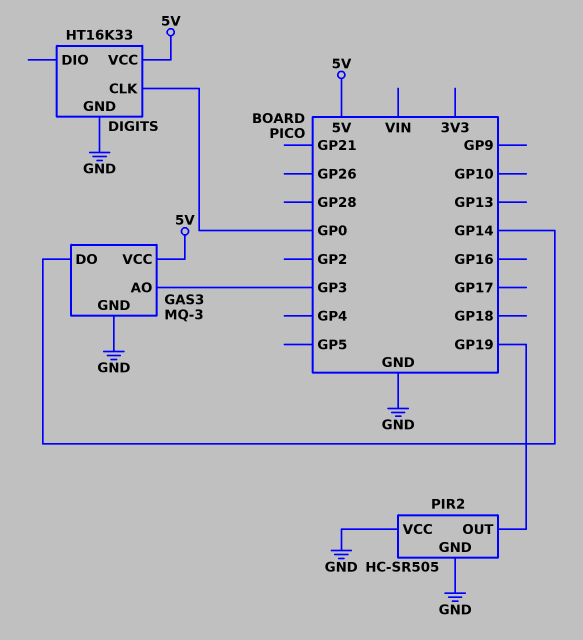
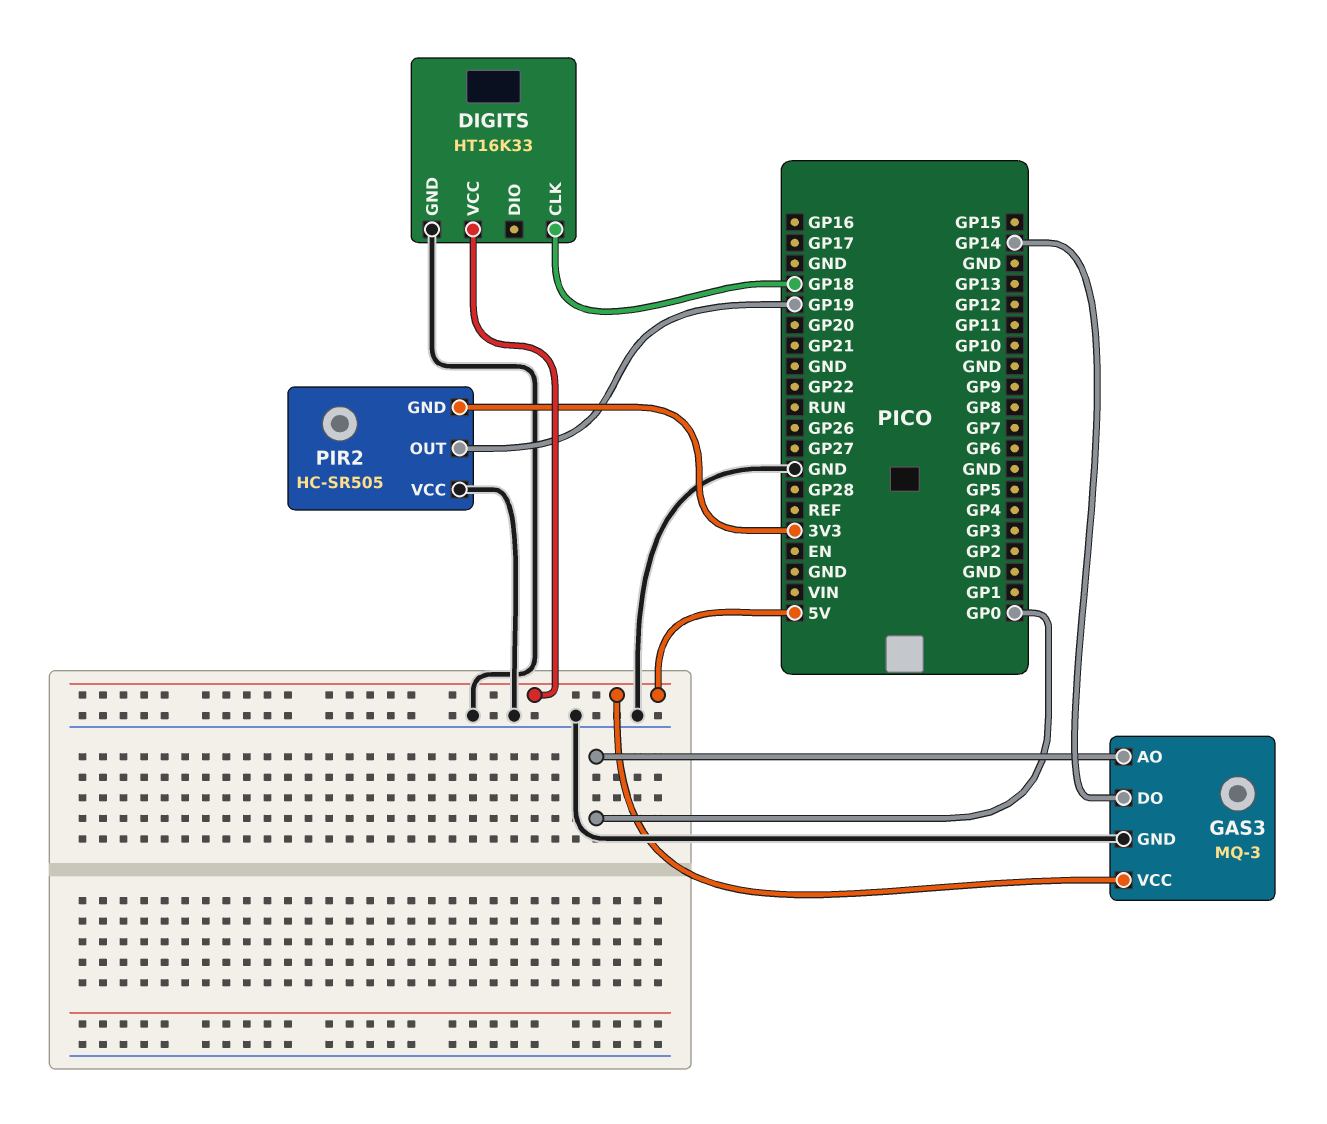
DIGITS pin CLK: GP0 -> GP18
GAS3 pin AO: GP3 -> GP0
PIR2 pin GND: GND -> 3V3

